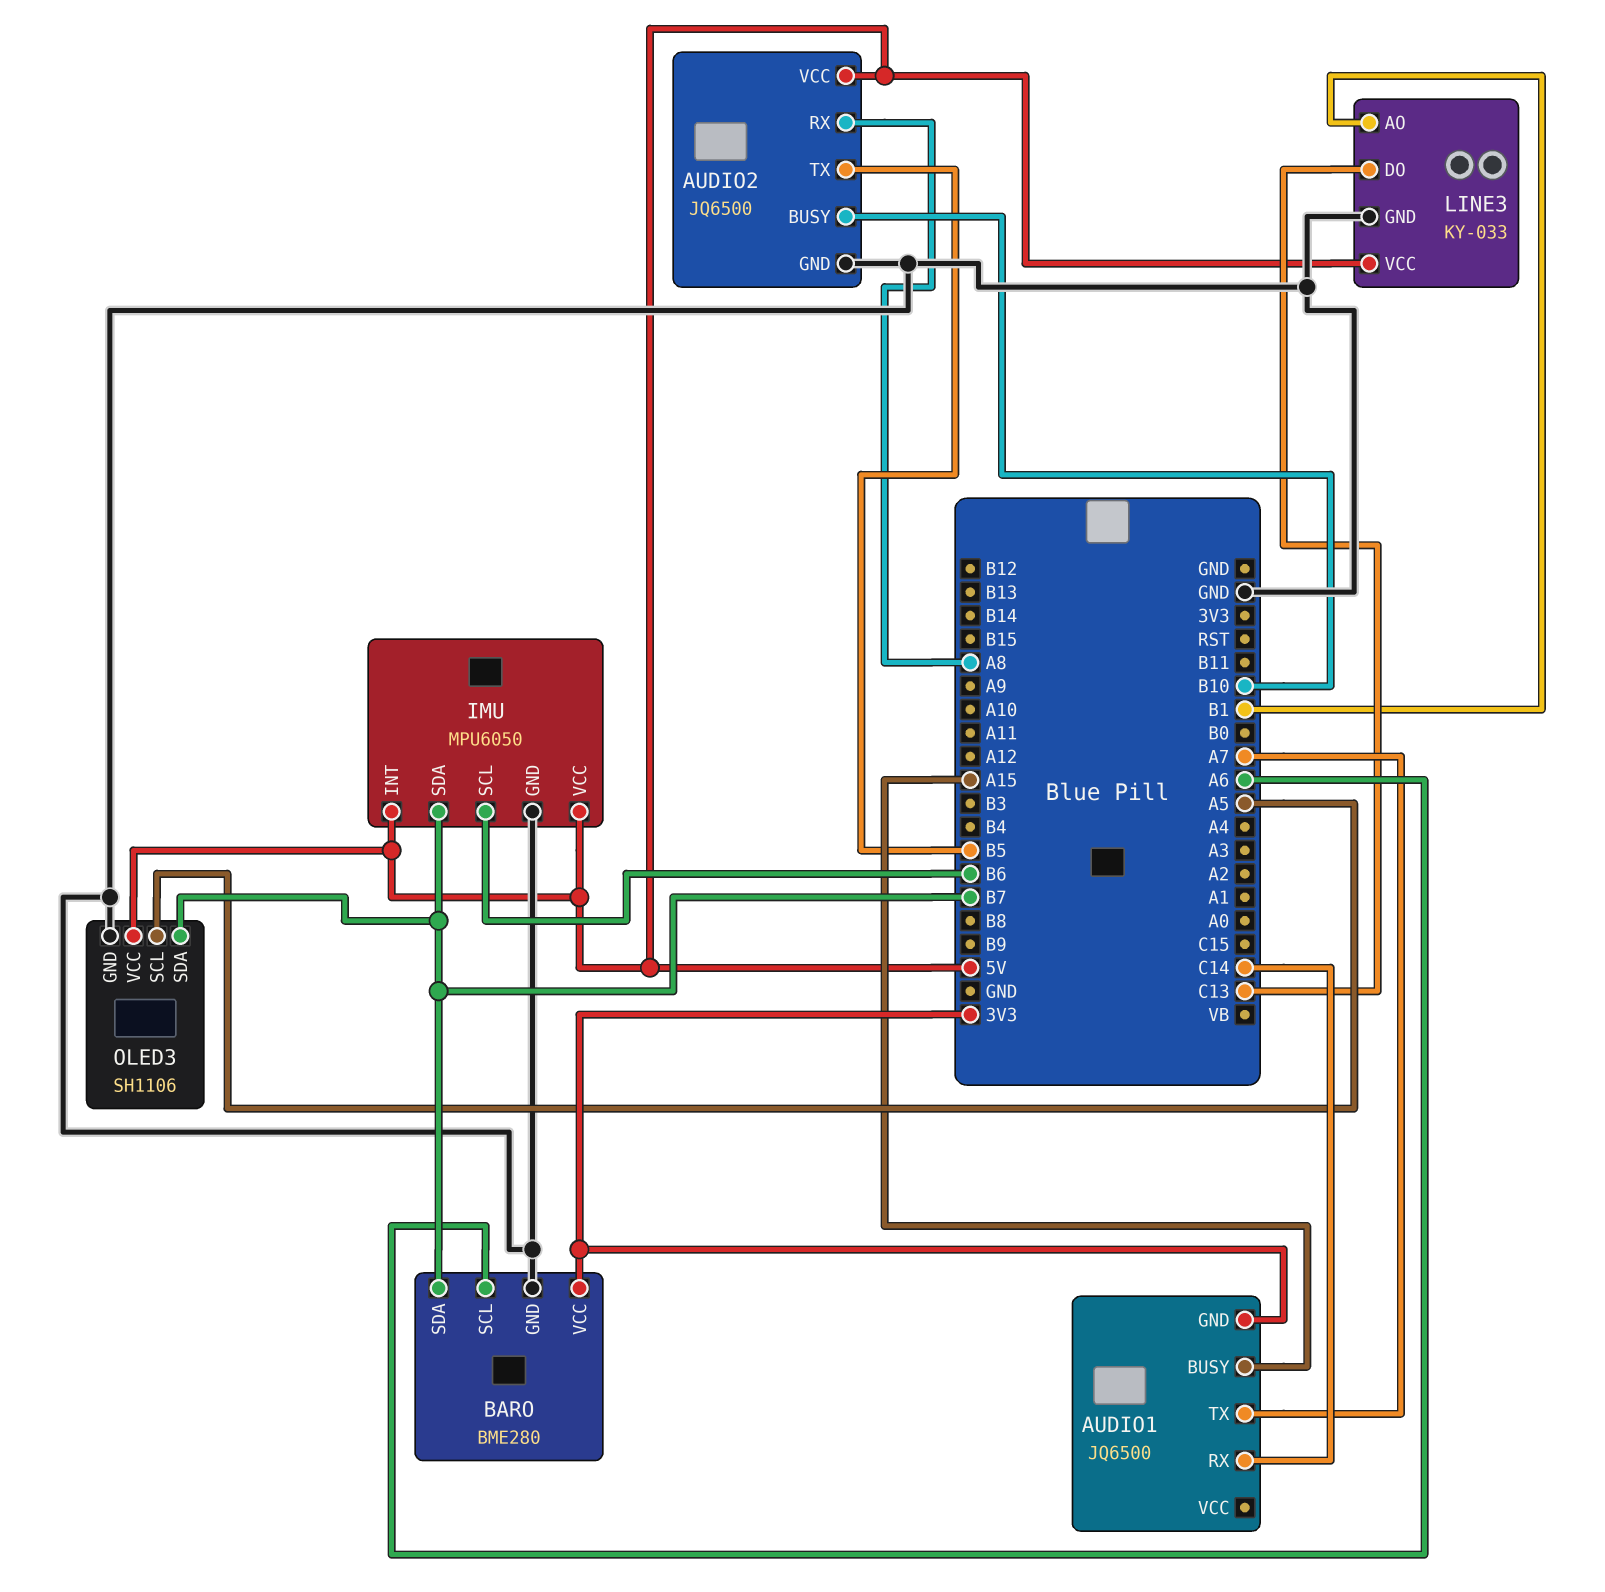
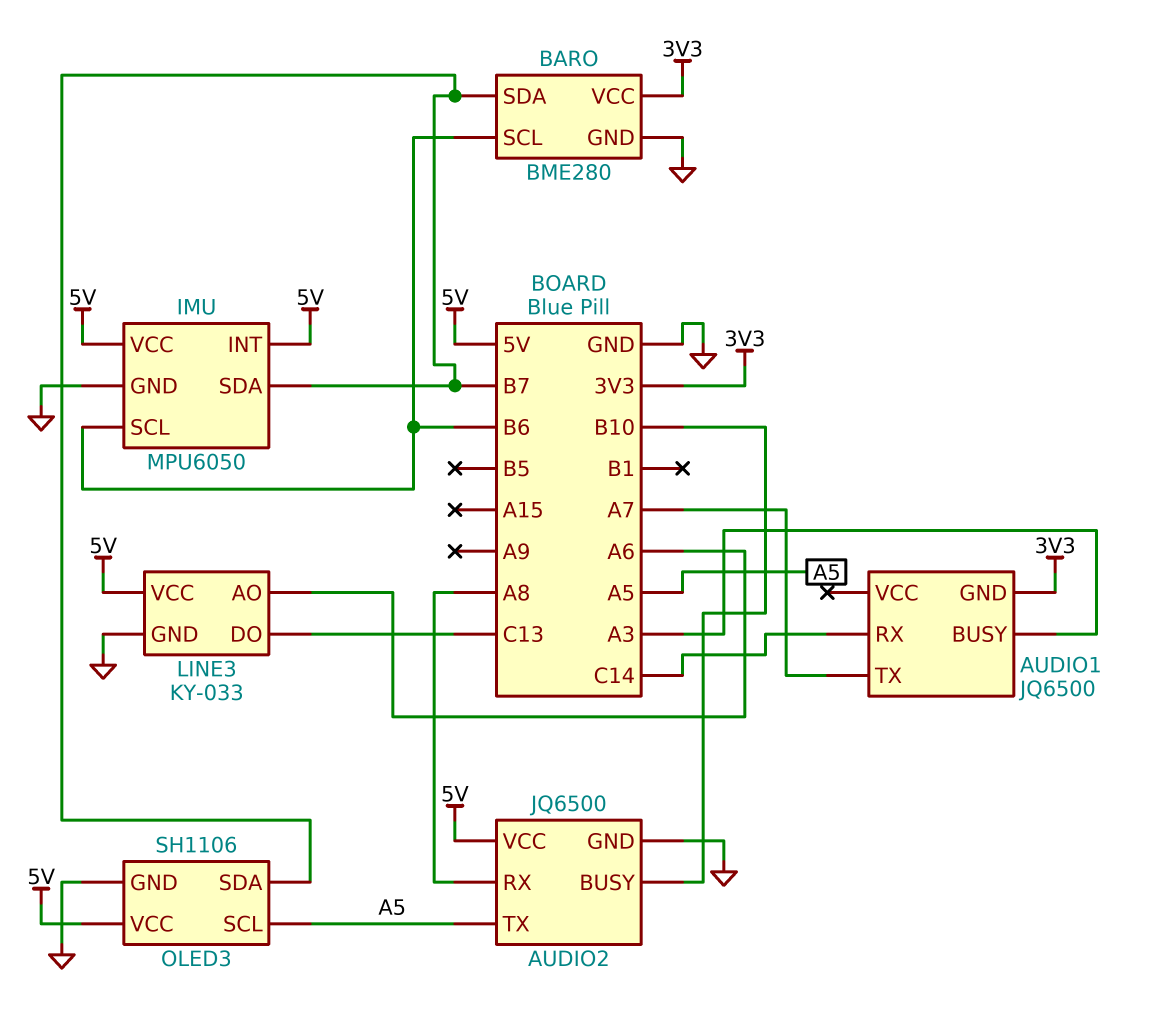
AUDIO1 pin BUSY: A15 -> A3
AUDIO2 pin TX: B5 -> A5
BARO pin SCL: A6 -> B6
LINE3 pin AO: B1 -> A6

